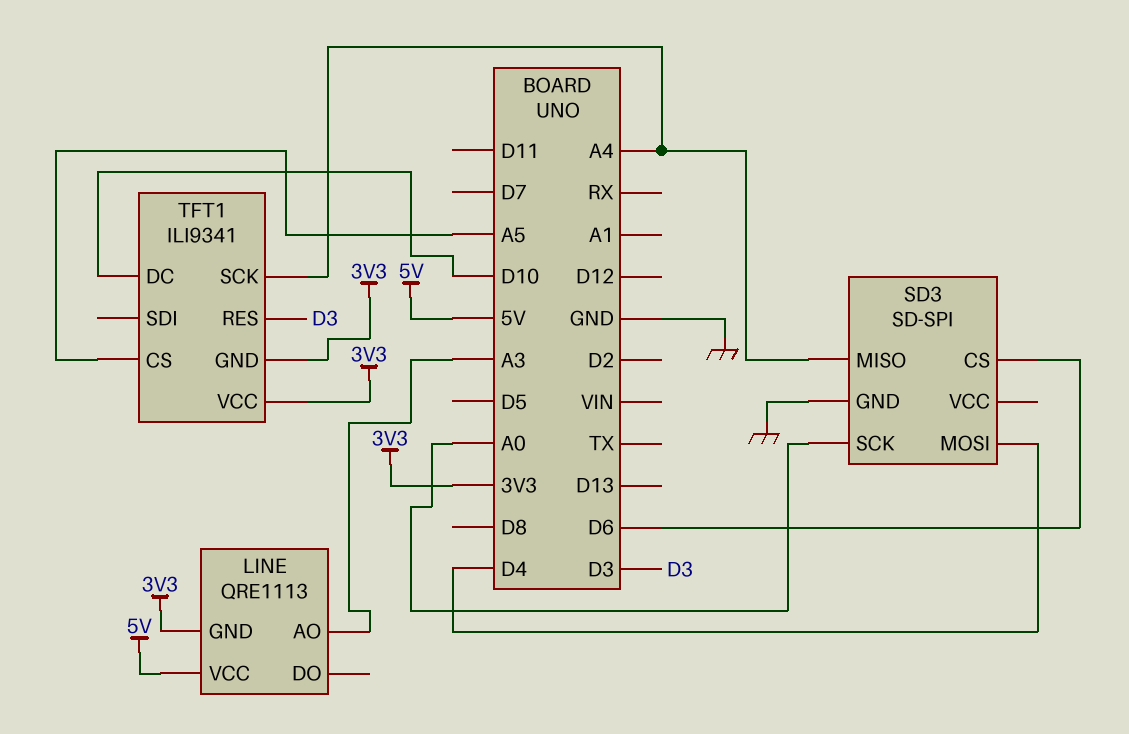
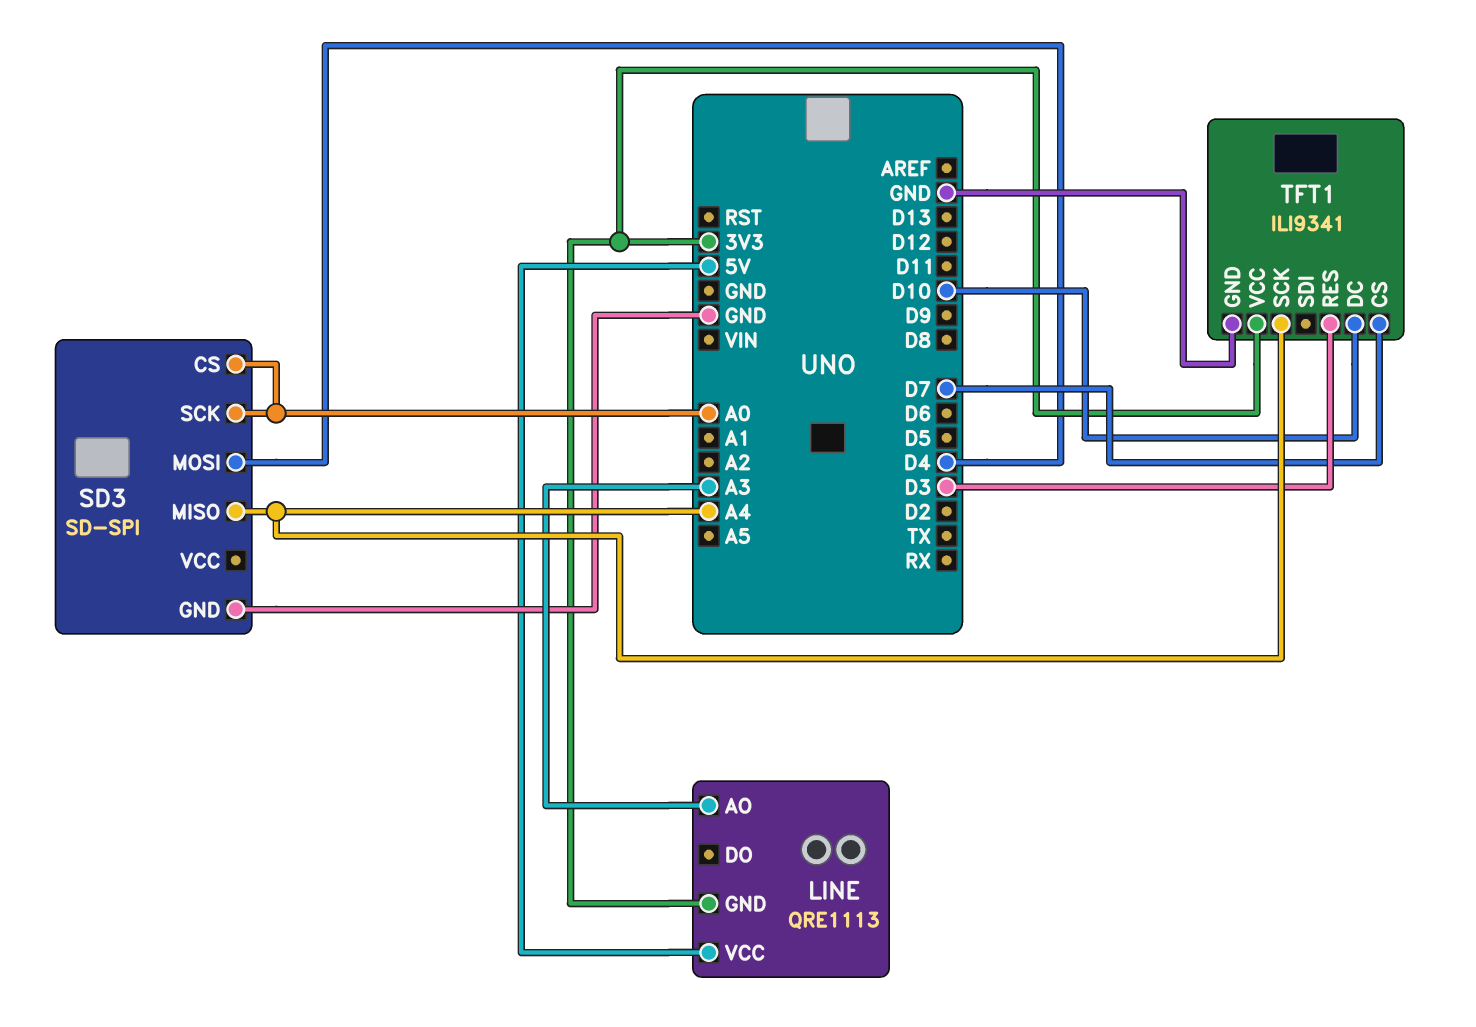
SD3 pin CS: D6 -> A0
TFT1 pin CS: A5 -> D7
TFT1 pin GND: 3V3 -> GND

